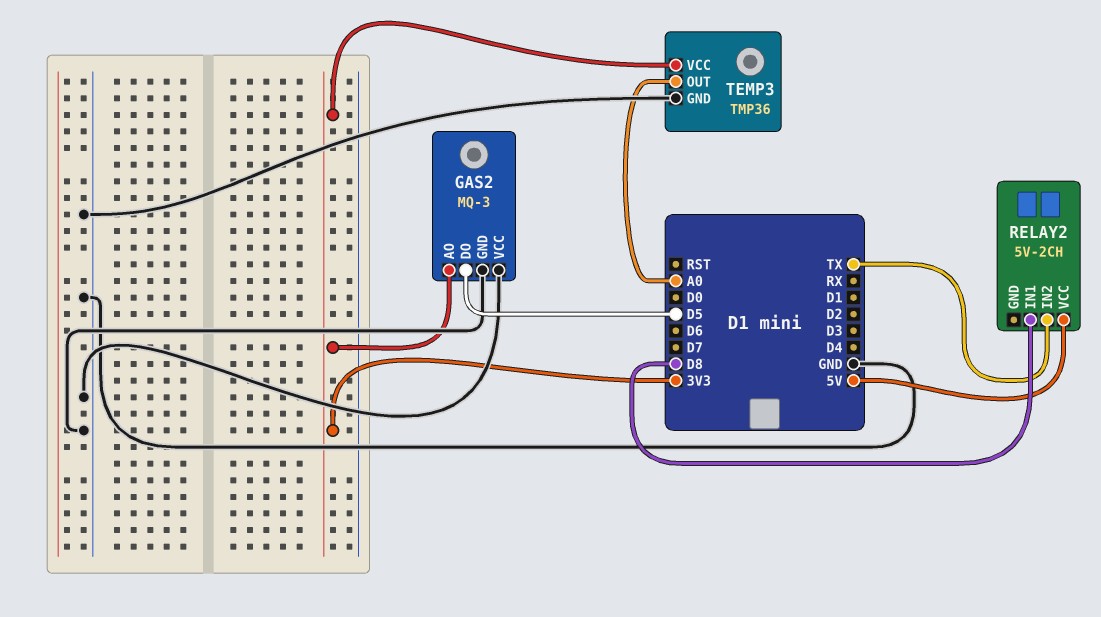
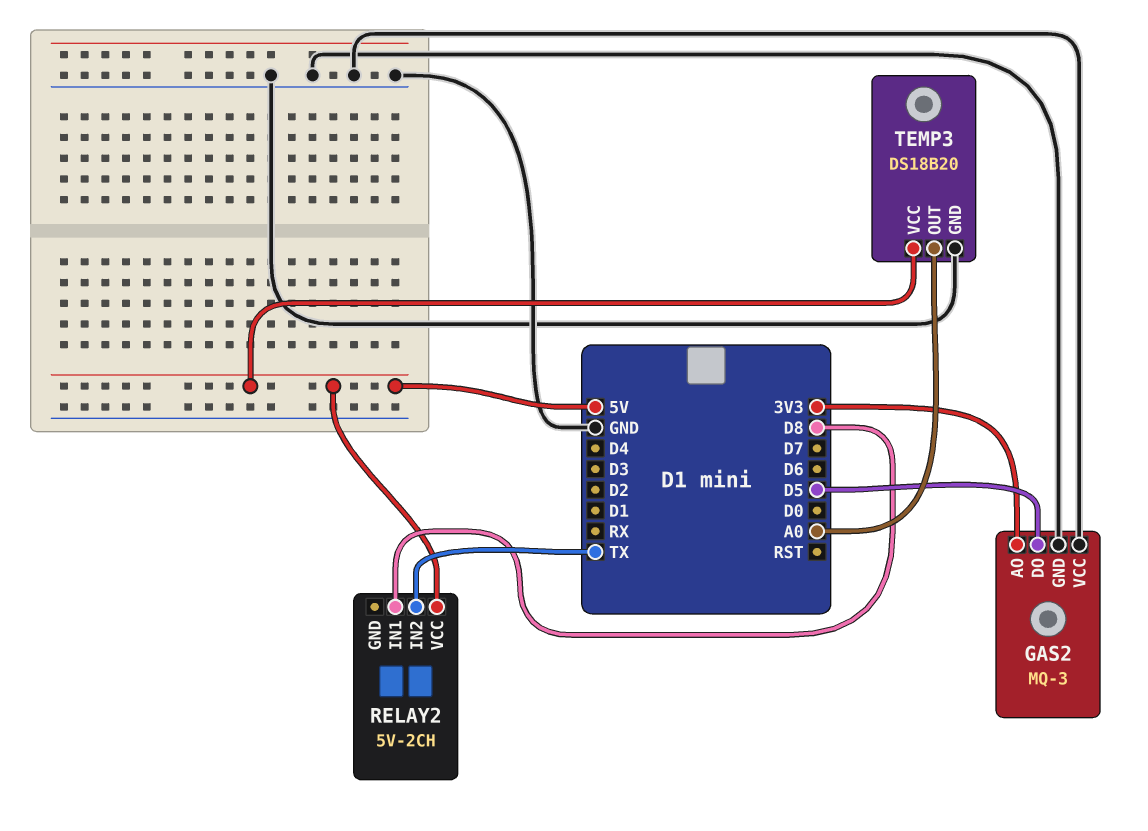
TEMP3: TMP36 -> DS18B20
TEMP3 pin VCC: 3V3 -> 5V

